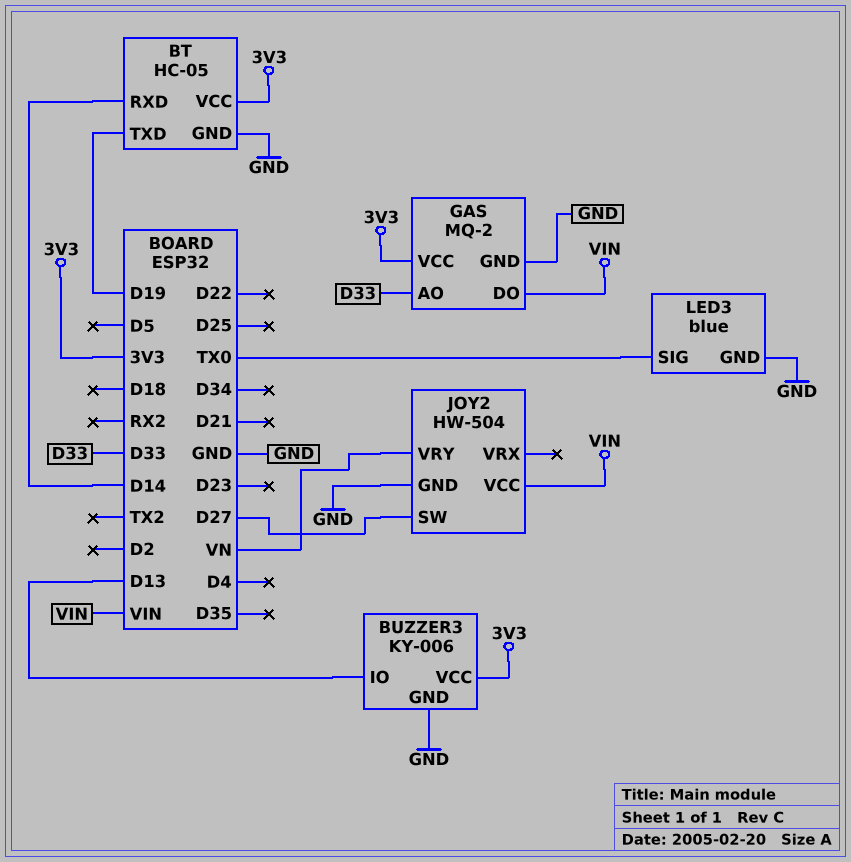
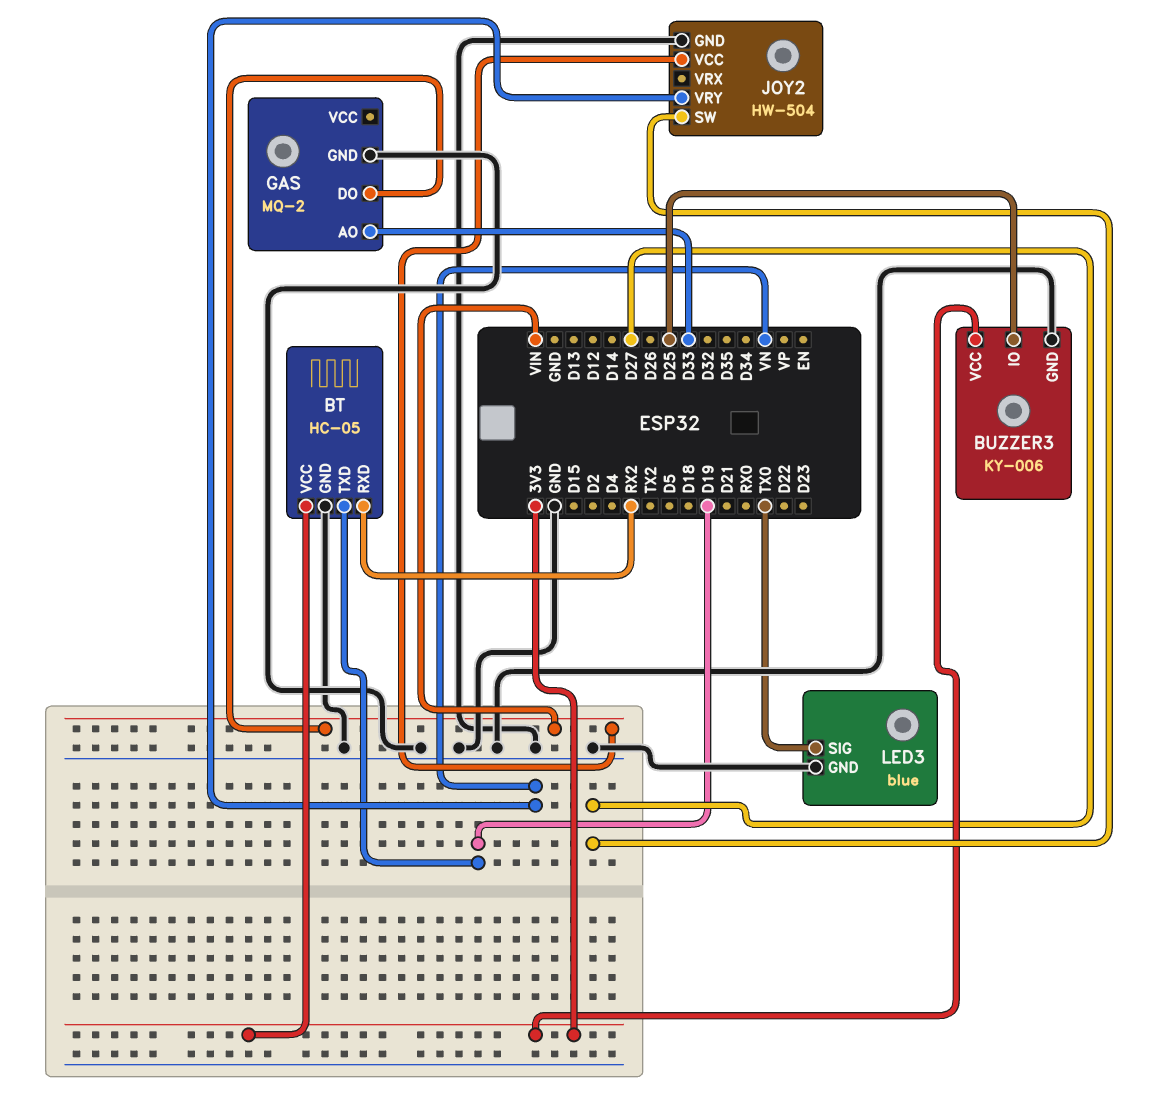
BT pin RXD: D14 -> RX2
BUZZER3 pin IO: D13 -> D25
GAS pin VCC: 3V3 -> none

